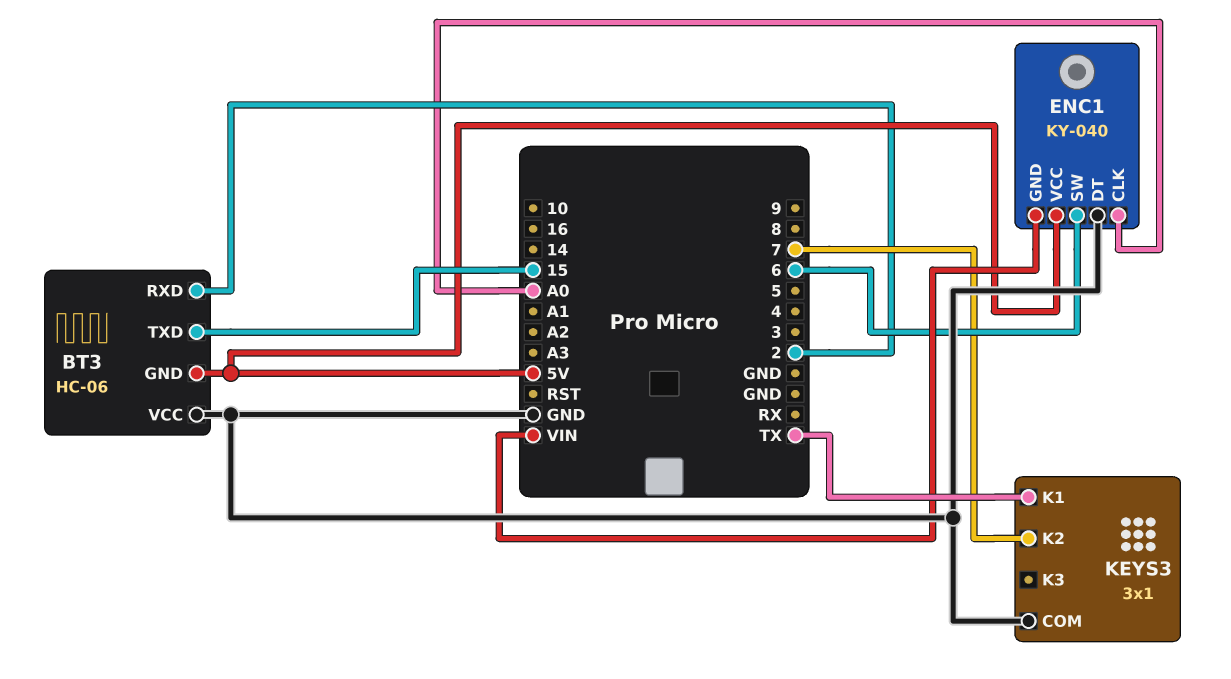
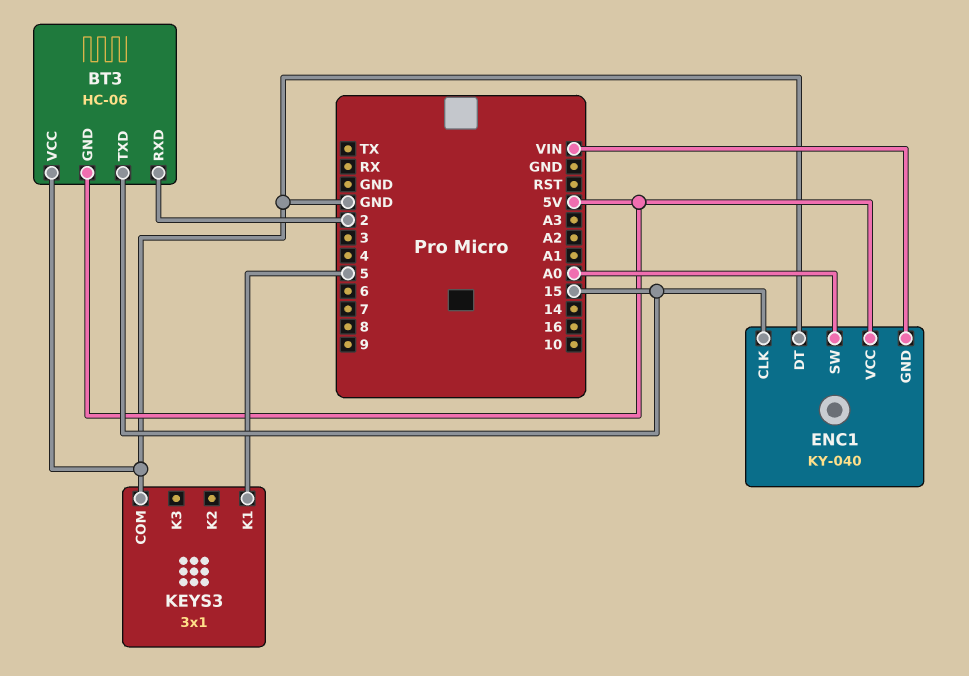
ENC1 pin CLK: A0 -> 15
ENC1 pin SW: 6 -> A0
KEYS3 pin K1: TX -> 5
KEYS3 pin K2: 7 -> none

